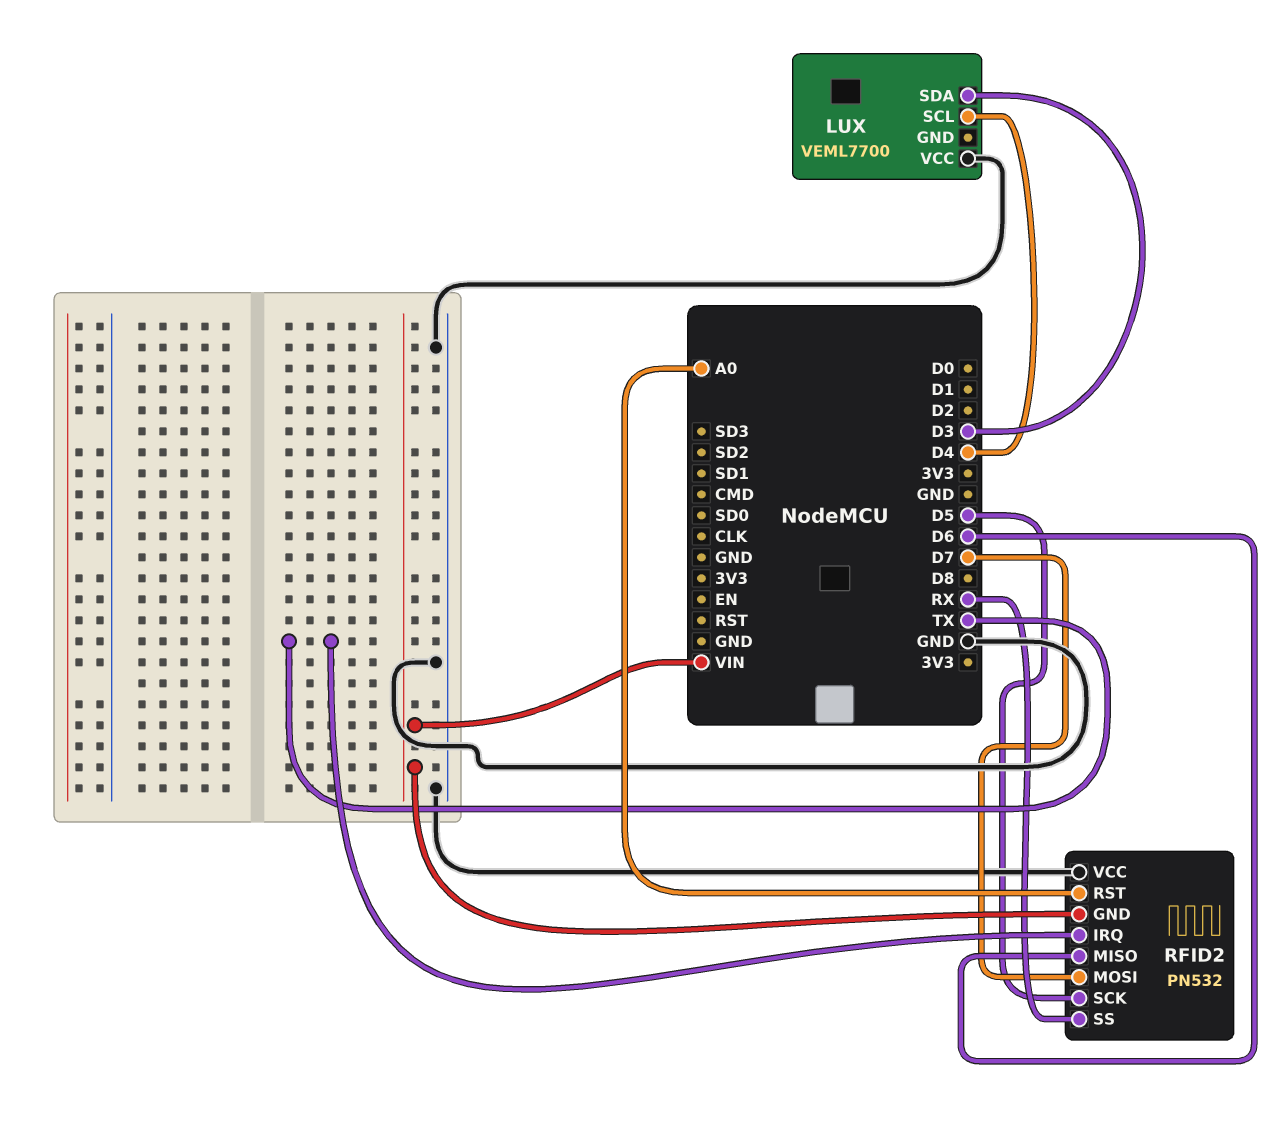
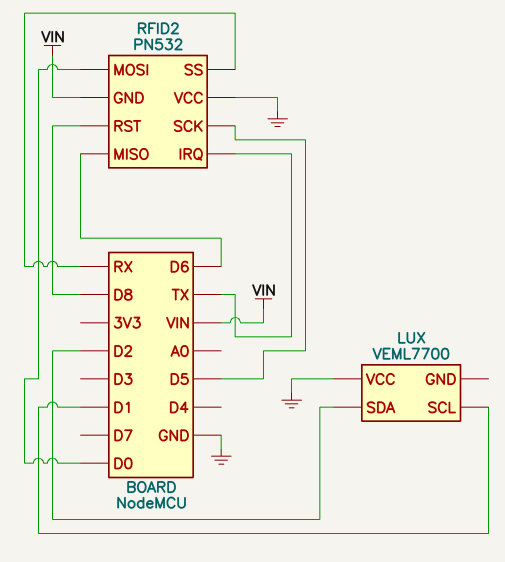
LUX pin SCL: D4 -> D1
LUX pin SDA: D3 -> D2
RFID2 pin MOSI: D7 -> D0
RFID2 pin RST: A0 -> D8

